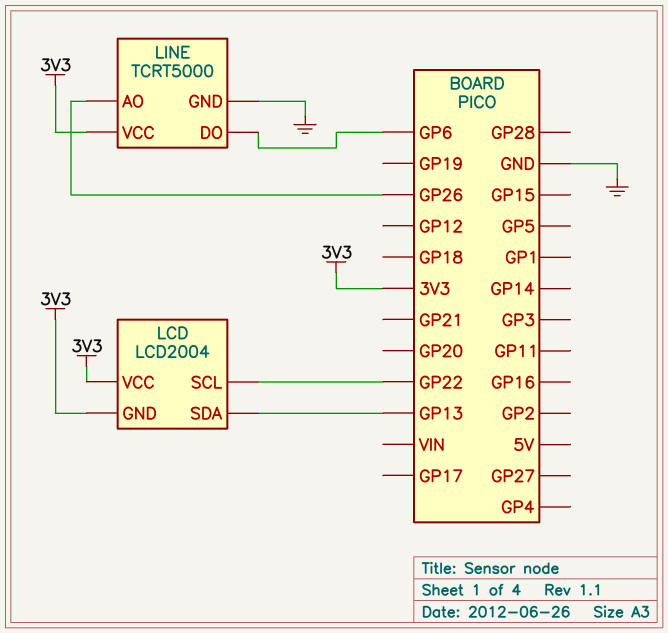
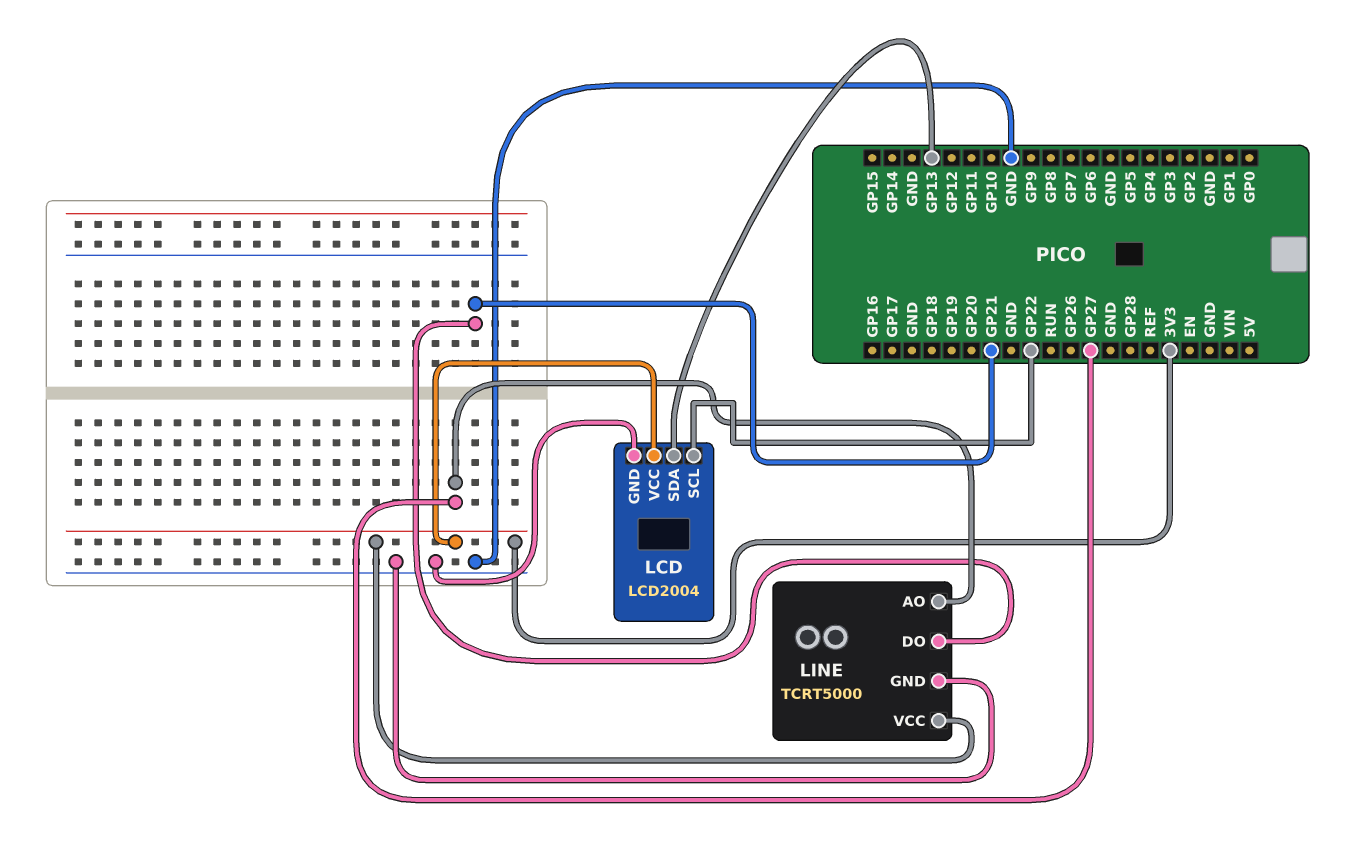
LCD pin GND: 3V3 -> GND
LINE pin AO: GP26 -> GP27
LINE pin DO: GP6 -> GP21

